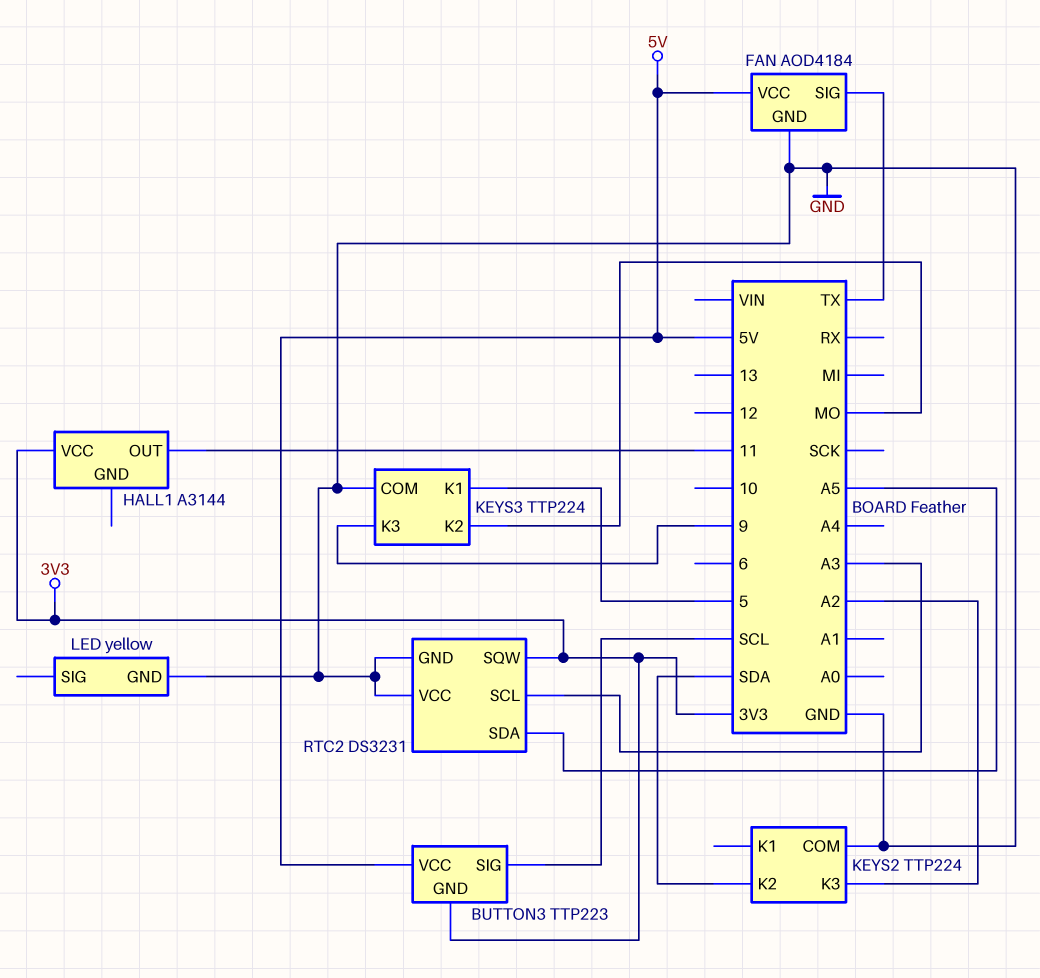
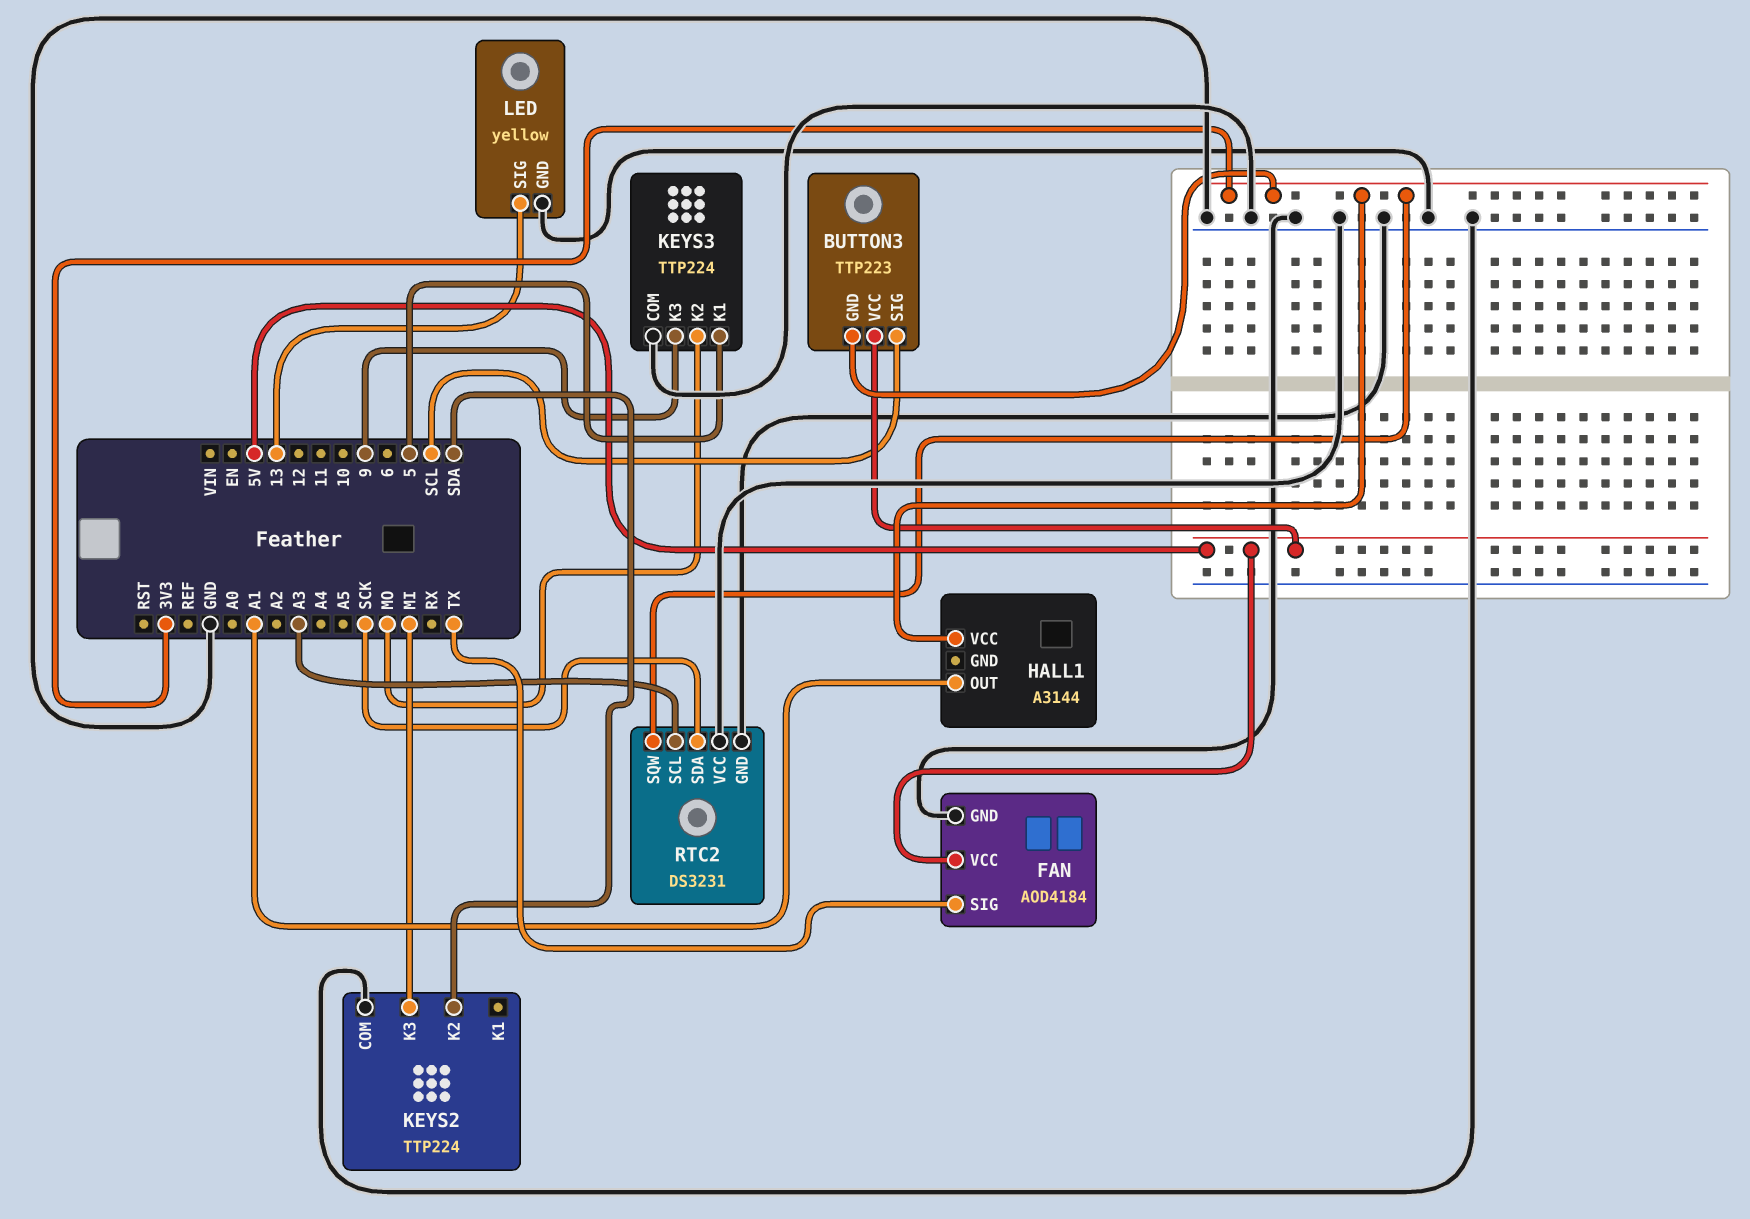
HALL1 pin OUT: 11 -> A1
KEYS2 pin K3: A2 -> MI
LED pin SIG: none -> 13
RTC2 pin SDA: A5 -> SCK

